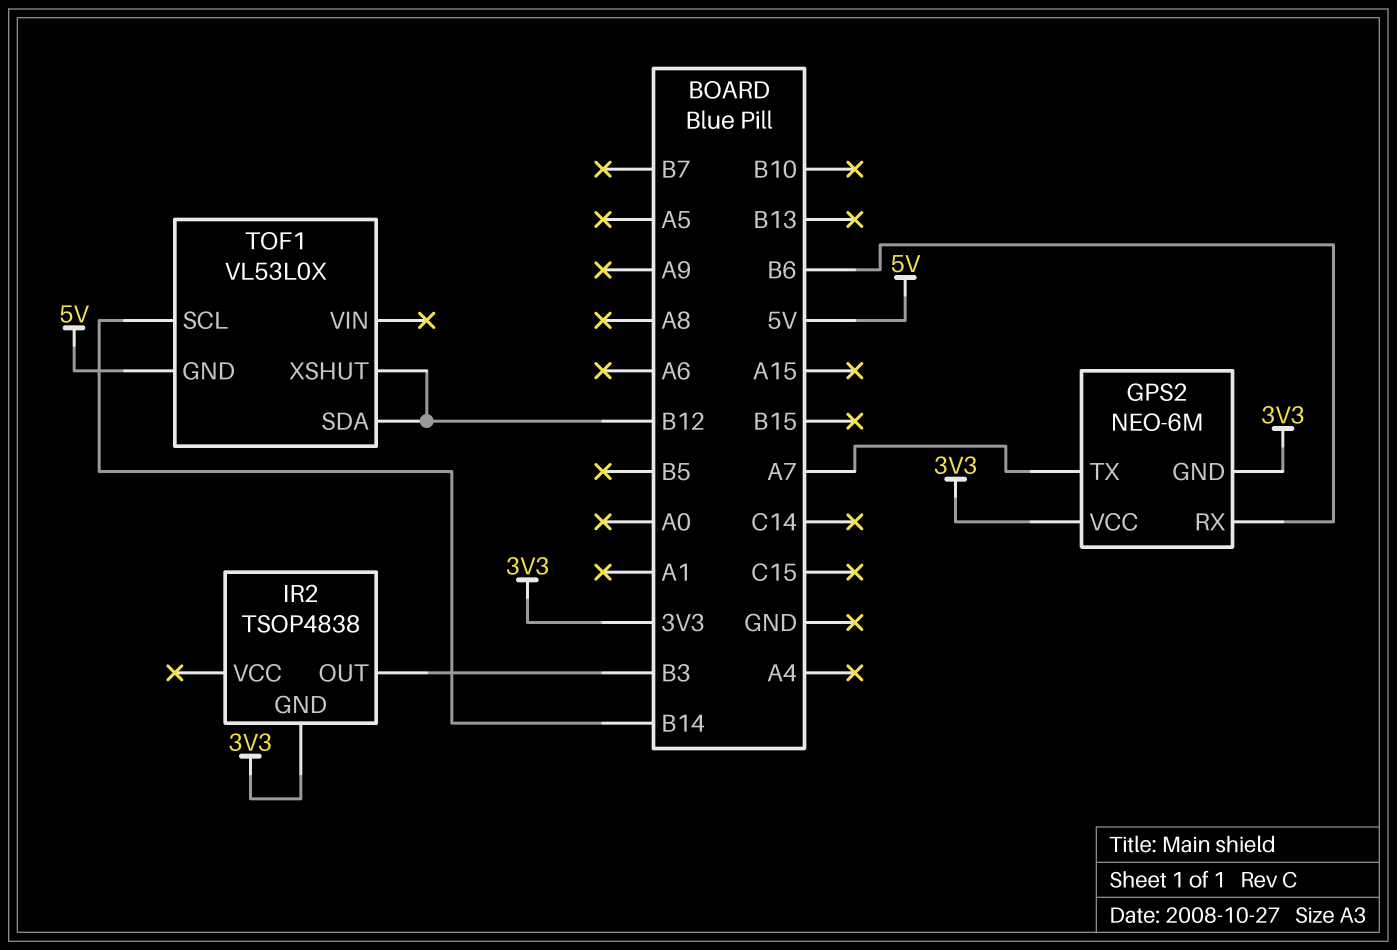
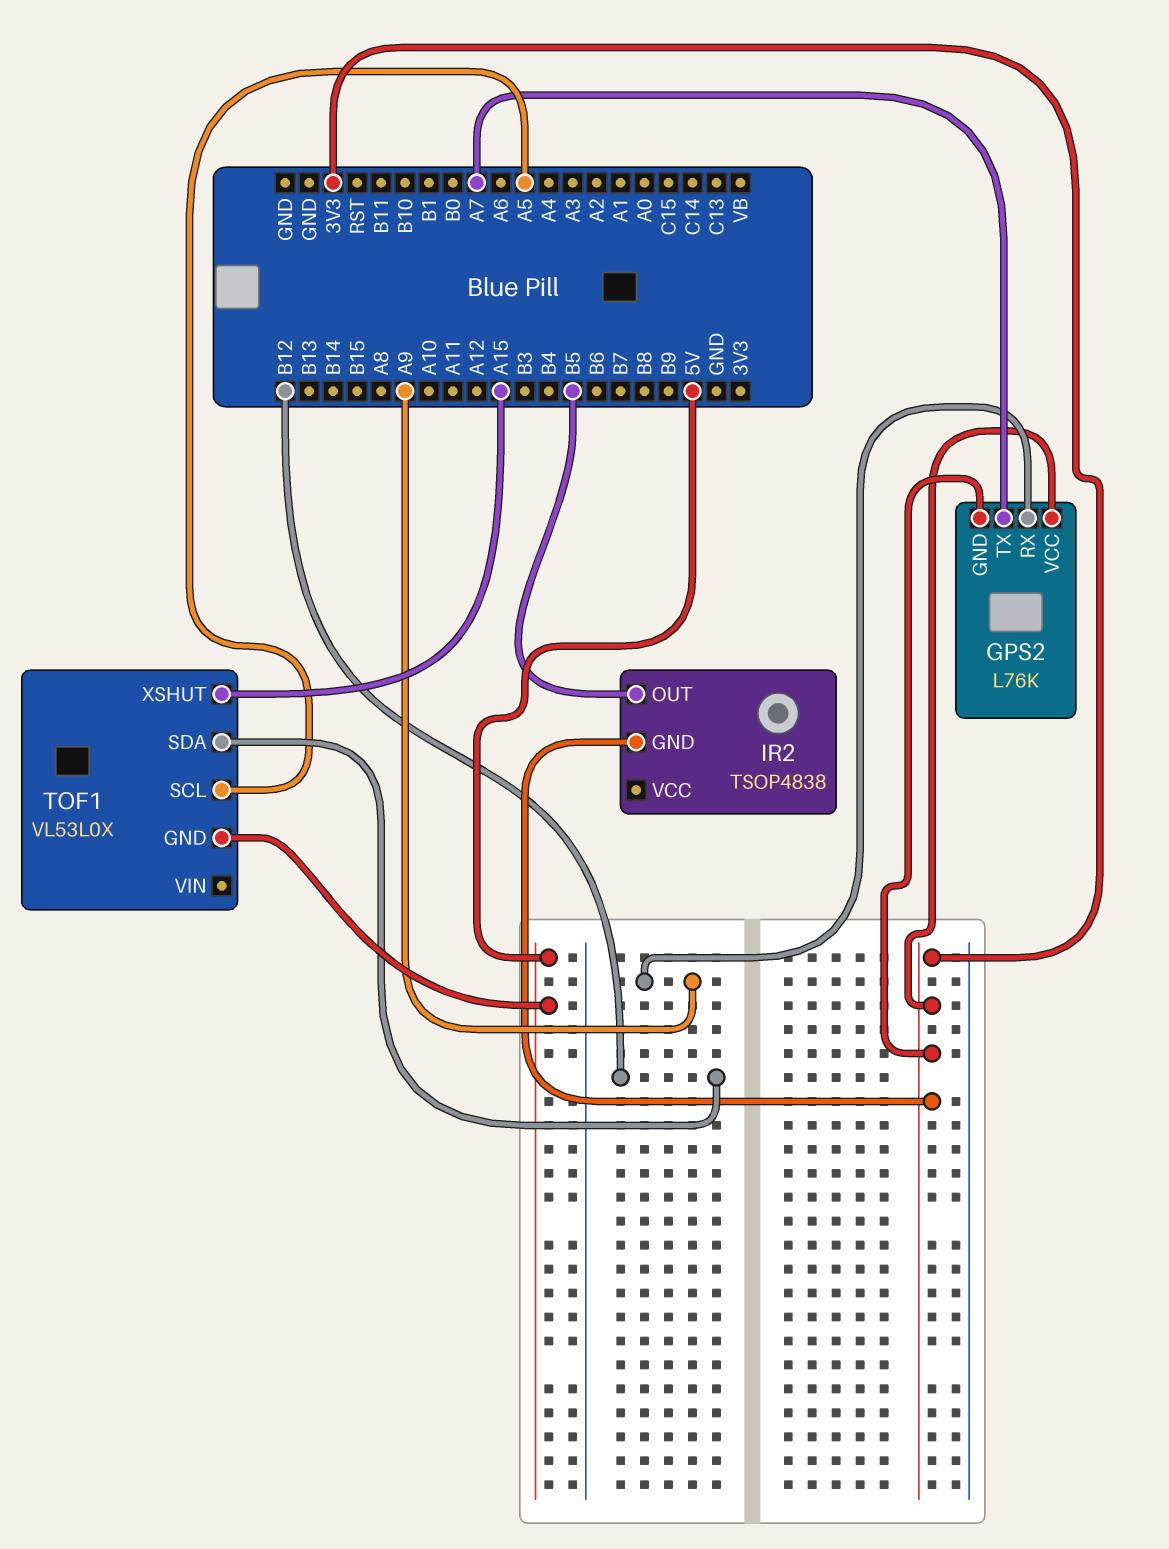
GPS2: NEO-6M -> L76K
GPS2 pin RX: B6 -> A9
IR2 pin OUT: B3 -> B5
TOF1 pin SCL: B14 -> A5
TOF1 pin XSHUT: B12 -> A15

